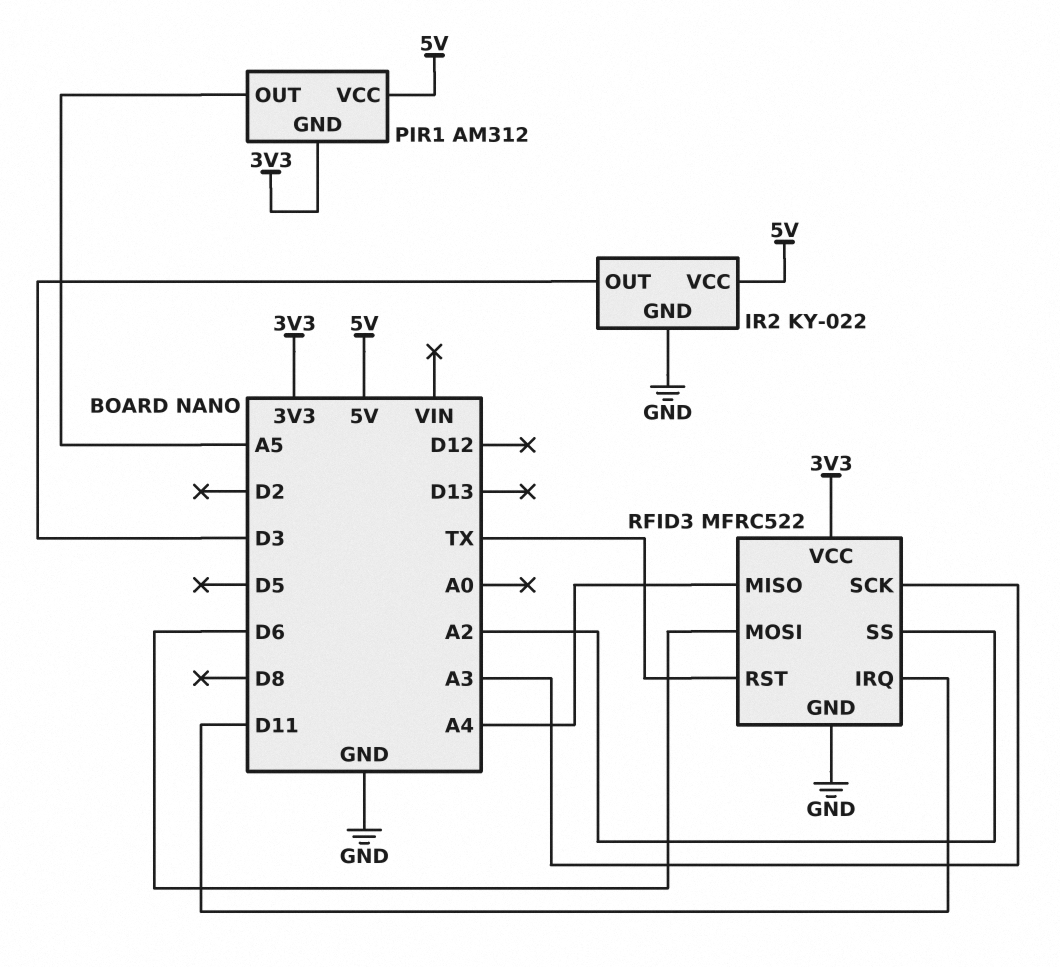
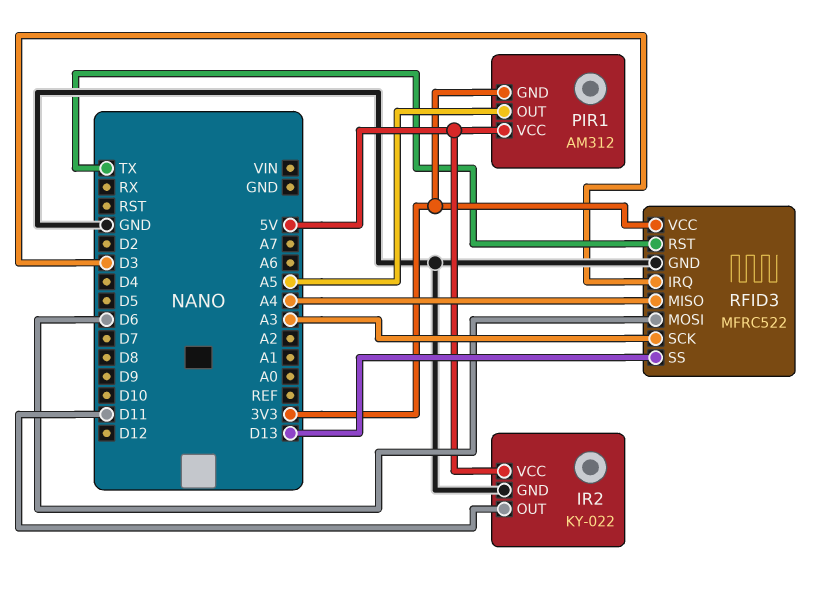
IR2 pin OUT: D3 -> D11
RFID3 pin IRQ: D11 -> D3
RFID3 pin SS: A2 -> D13

